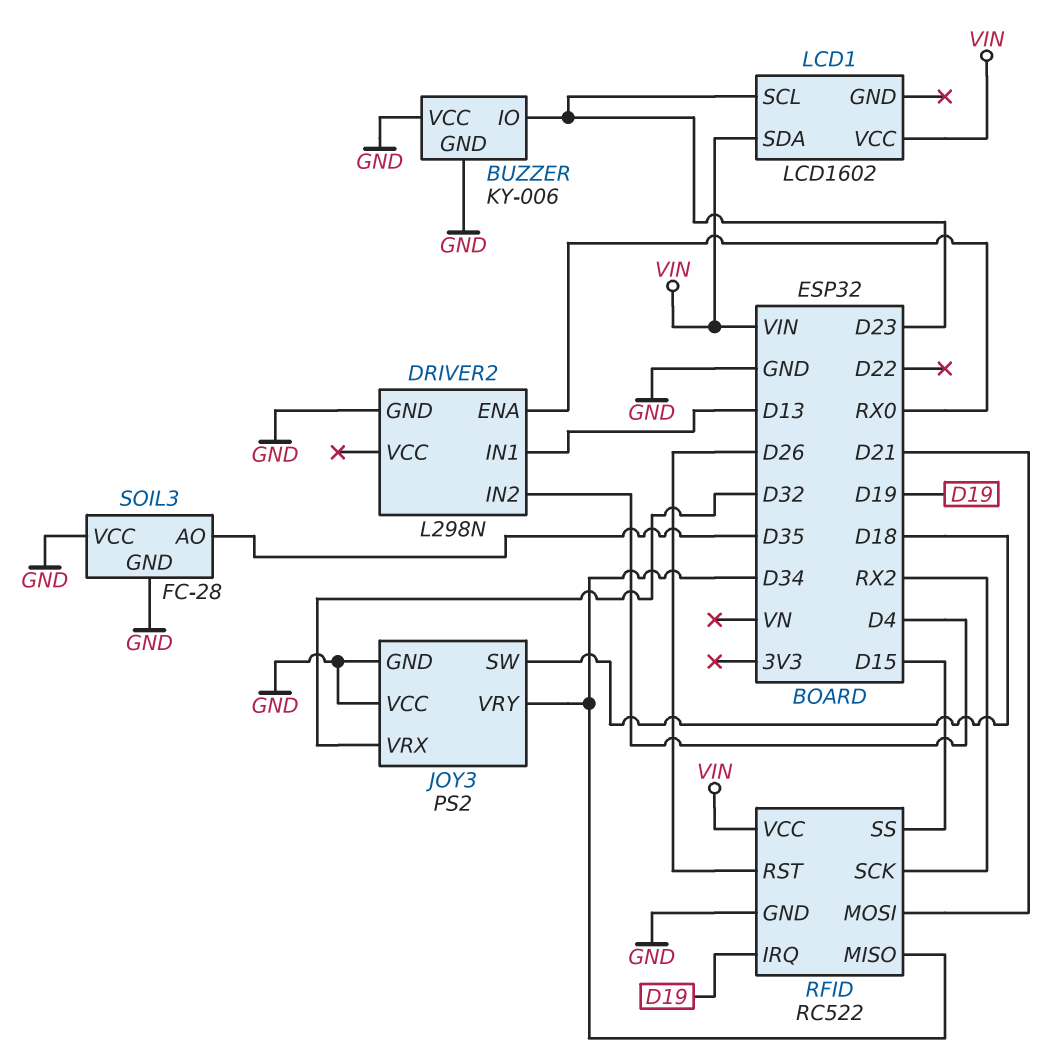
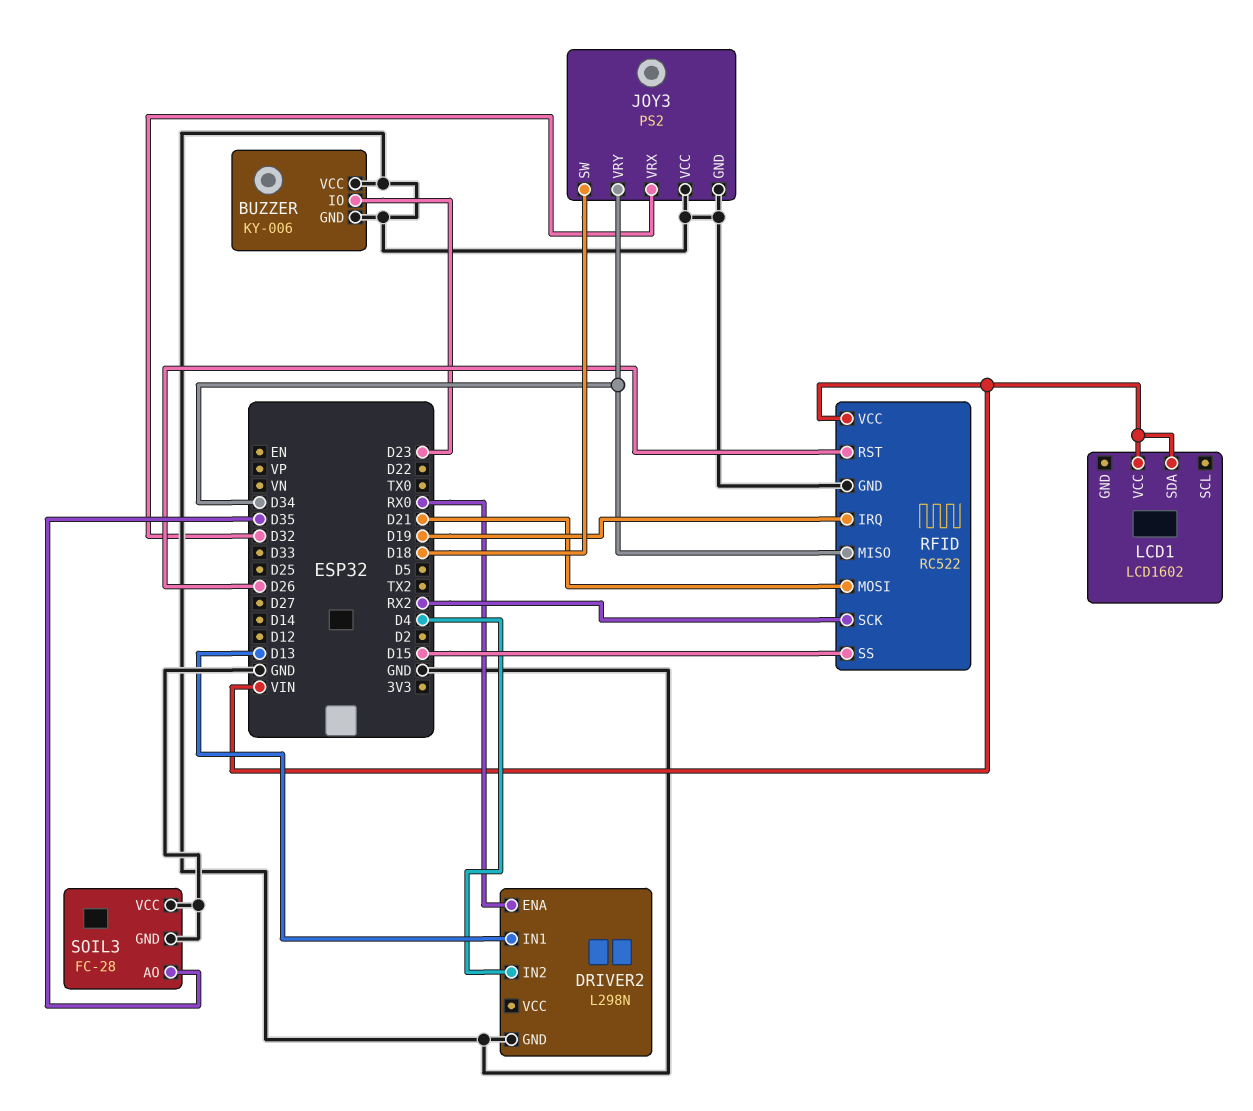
LCD1 pin SCL: D23 -> none

